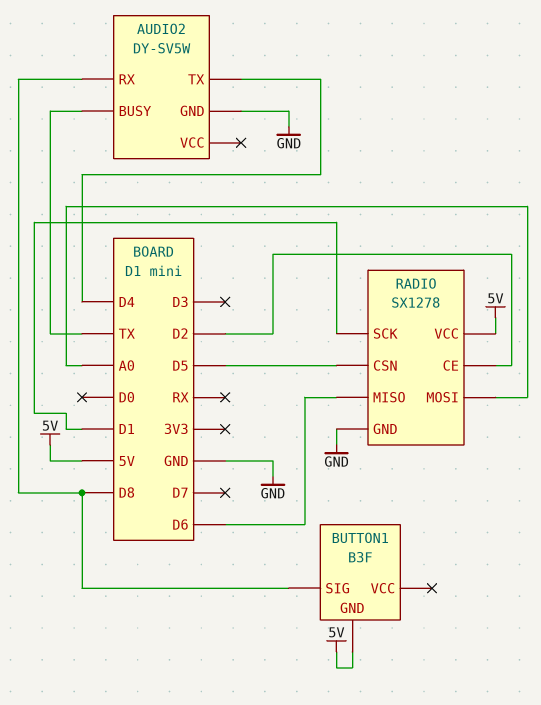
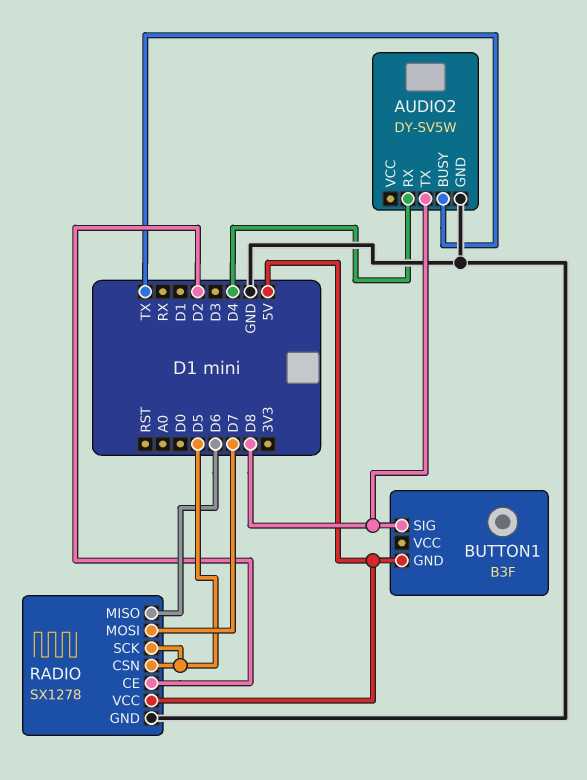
AUDIO2 pin RX: D8 -> D4
AUDIO2 pin TX: D4 -> D8
RADIO pin MOSI: A0 -> D7
RADIO pin SCK: D1 -> D5

